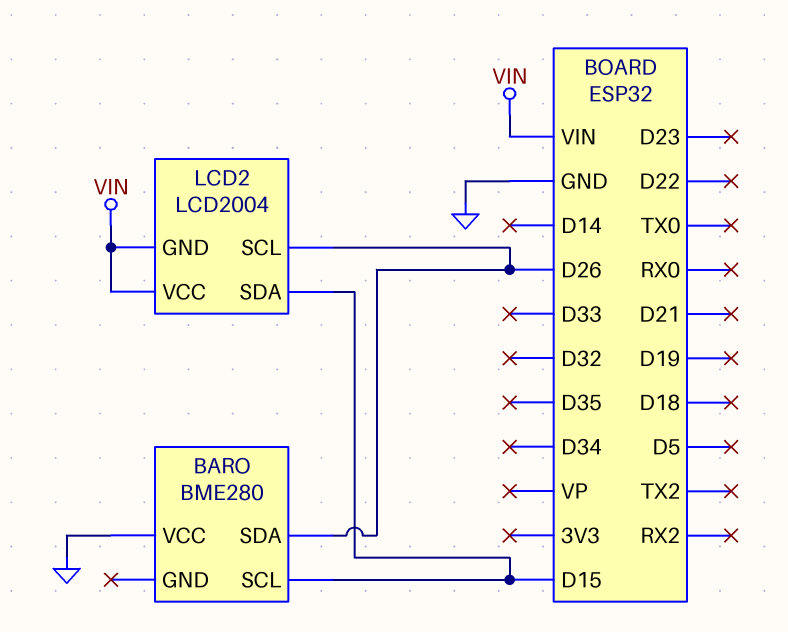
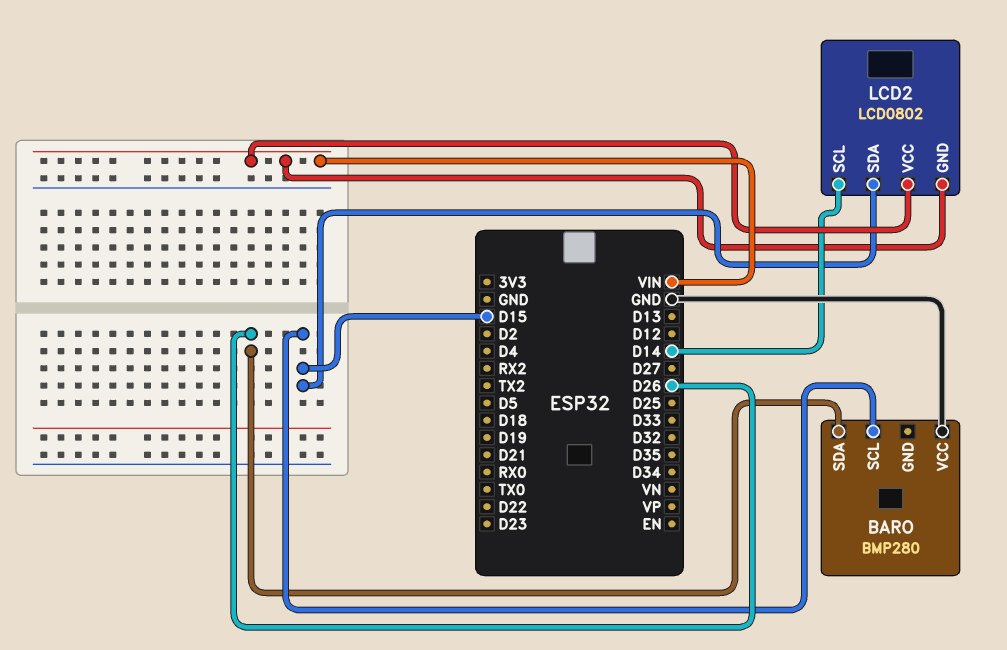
BARO: BME280 -> BMP280
LCD2: LCD2004 -> LCD0802
LCD2 pin SCL: D26 -> D14

